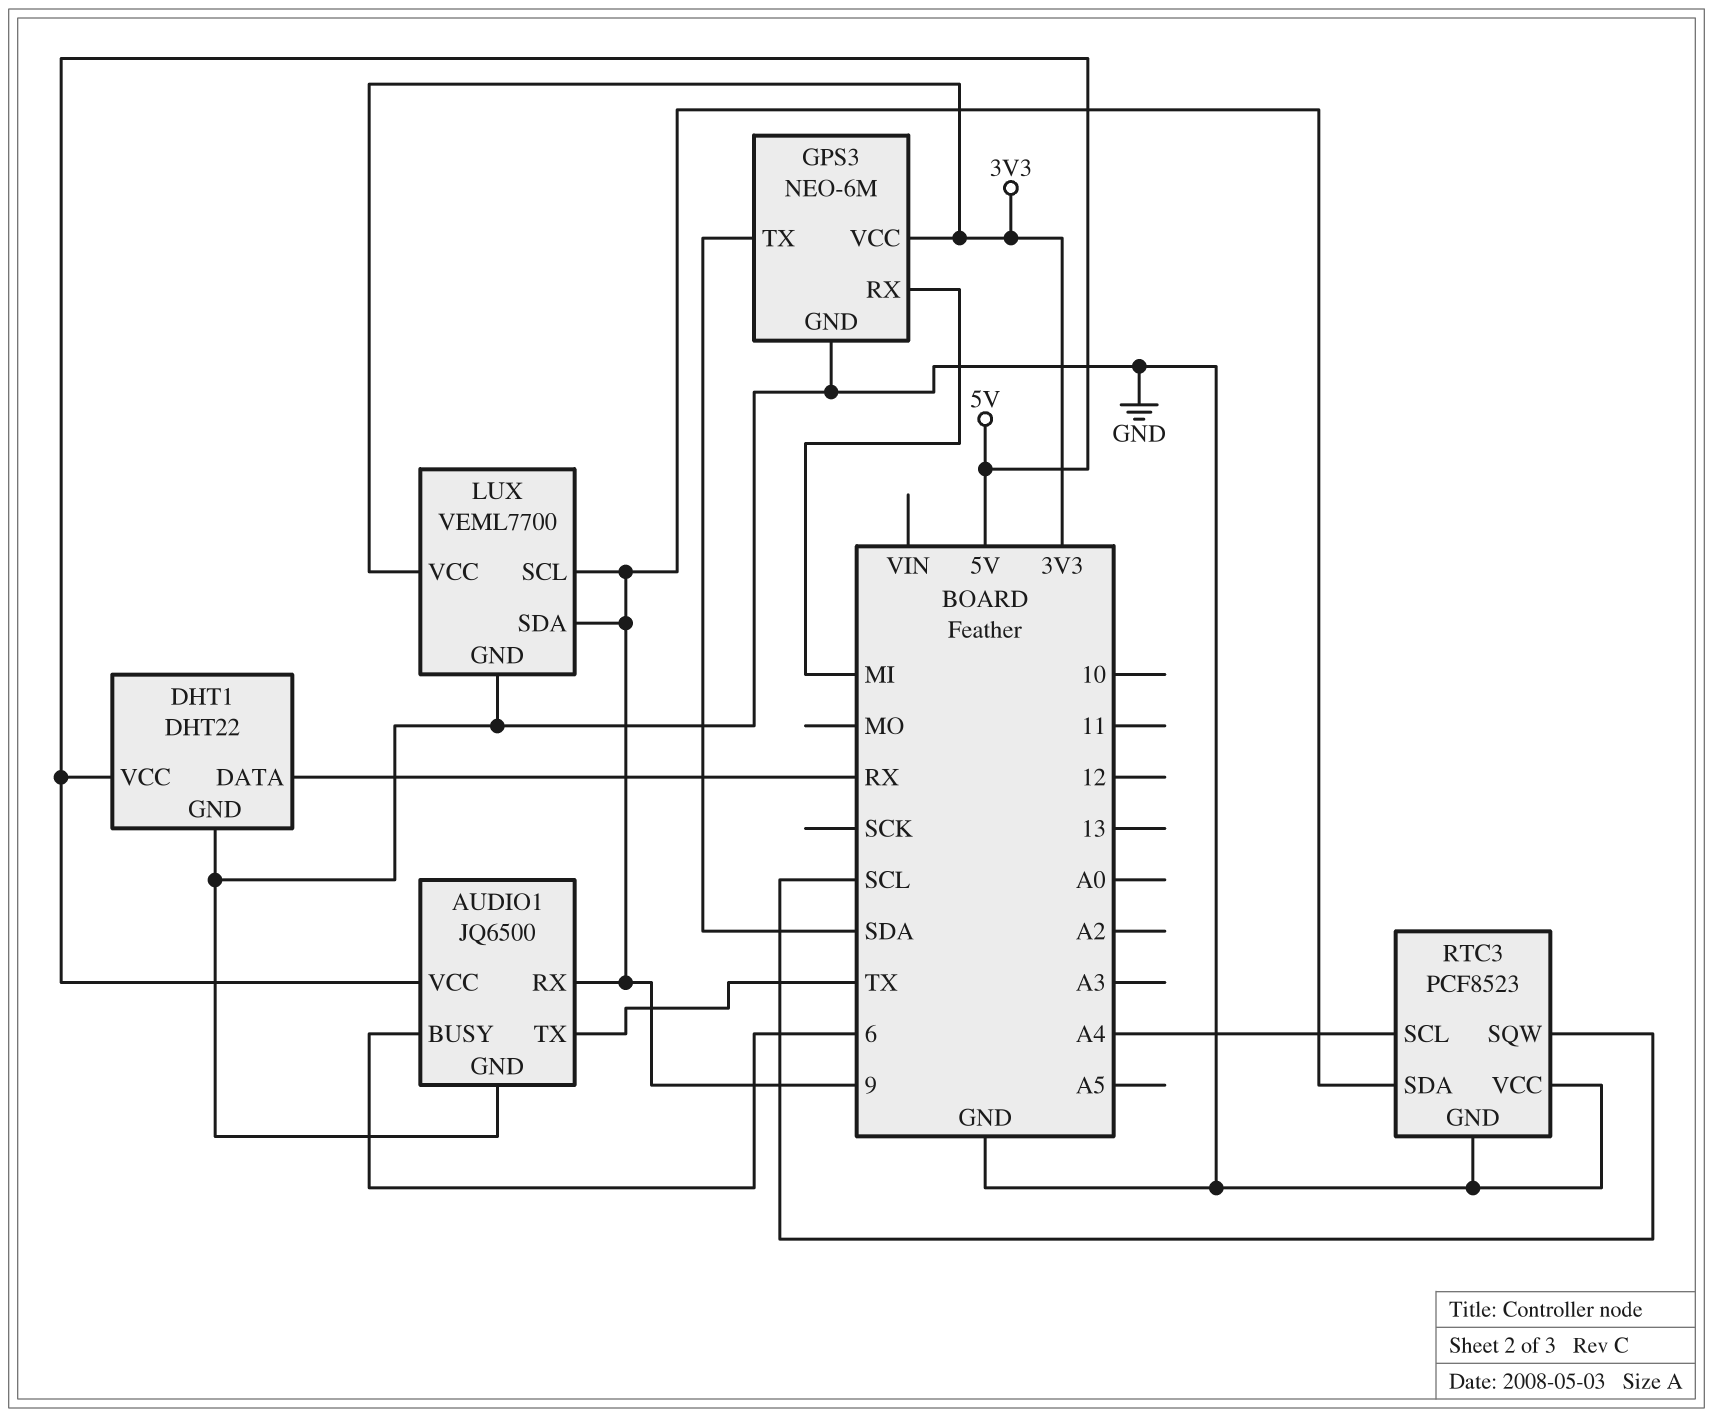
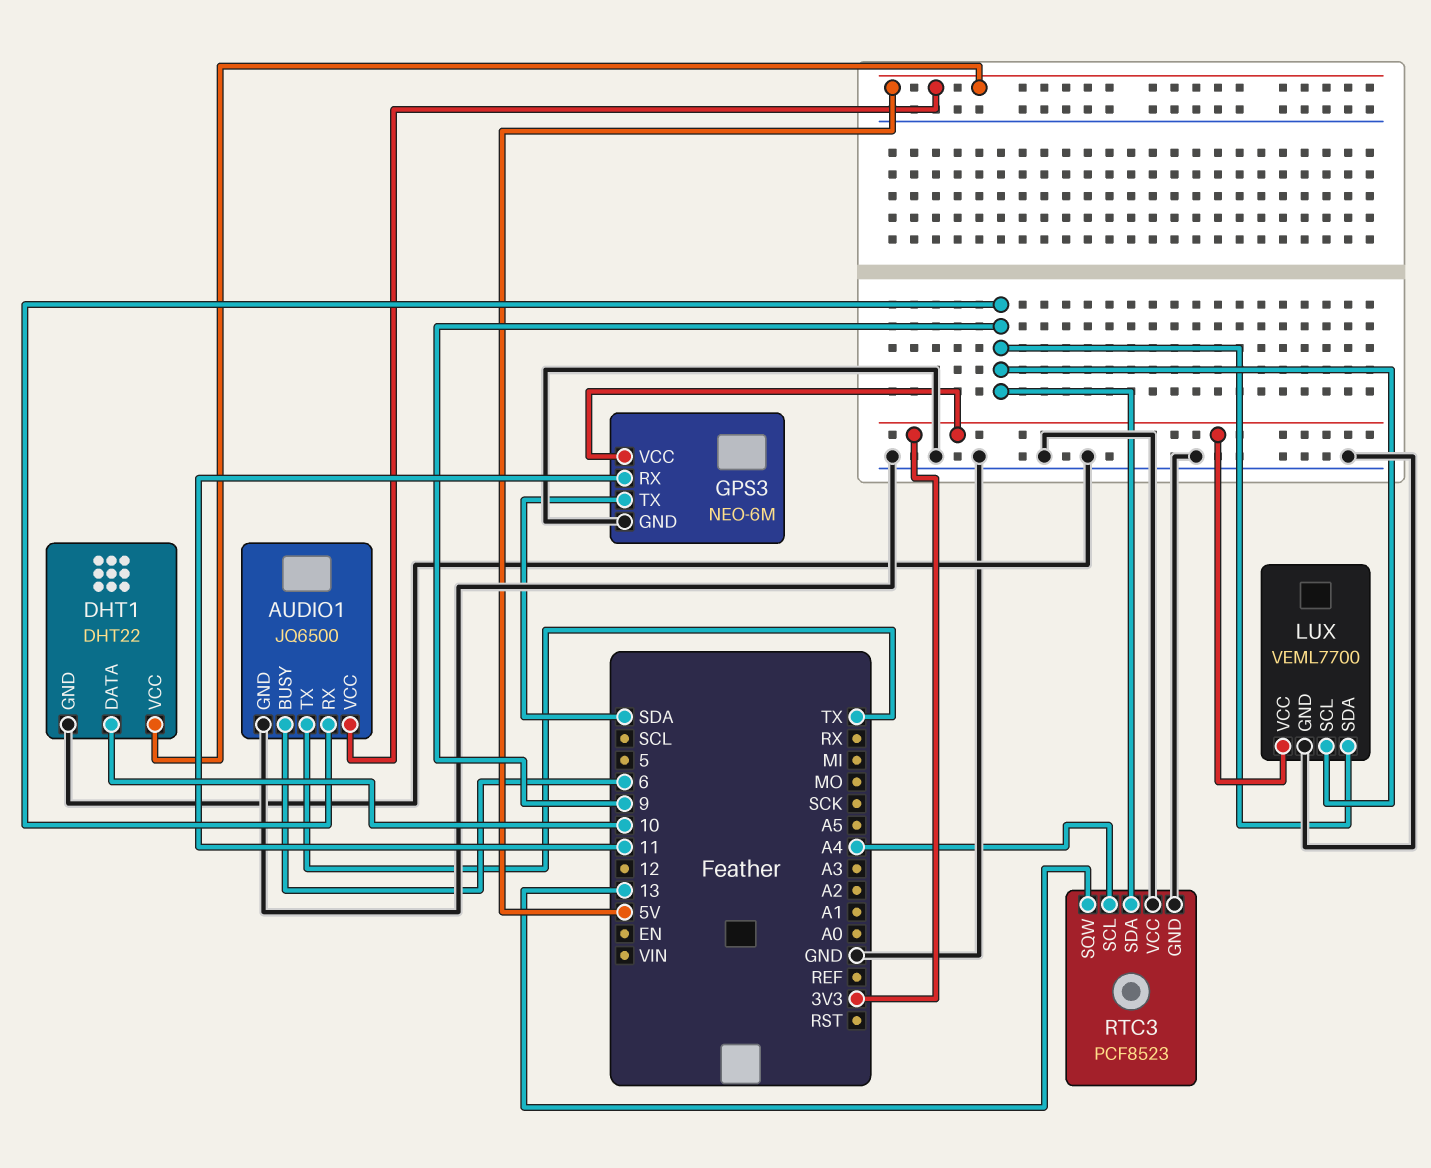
DHT1 pin DATA: RX -> 10
GPS3 pin RX: MI -> 11
RTC3 pin SQW: SCL -> 13

